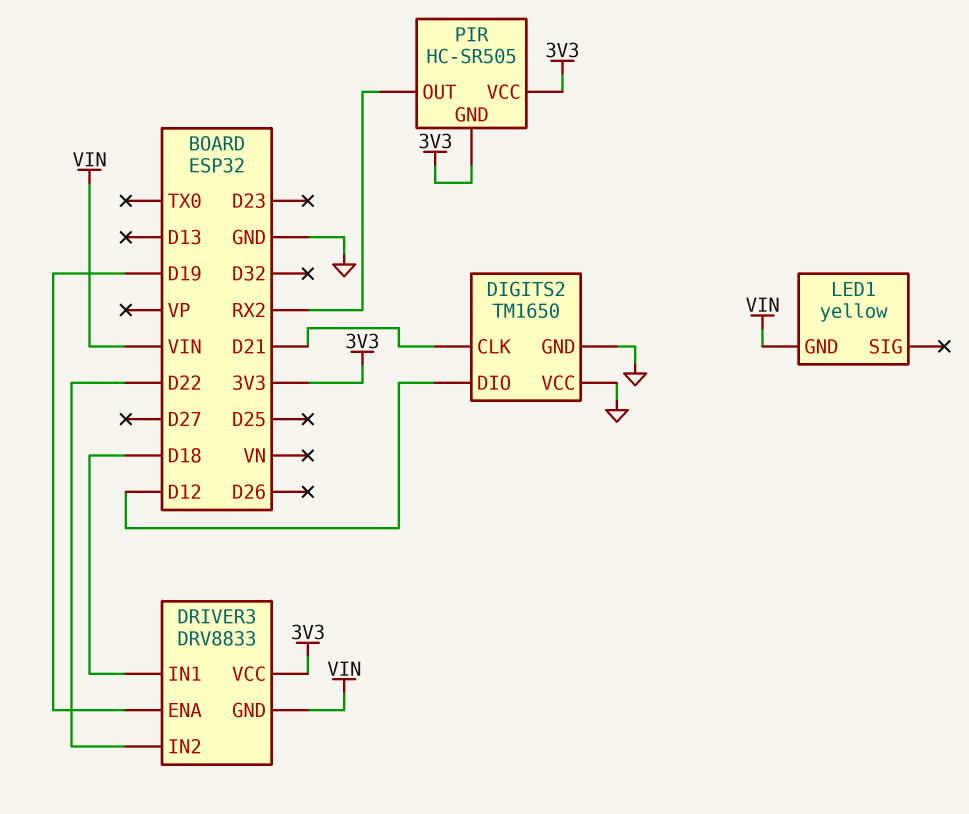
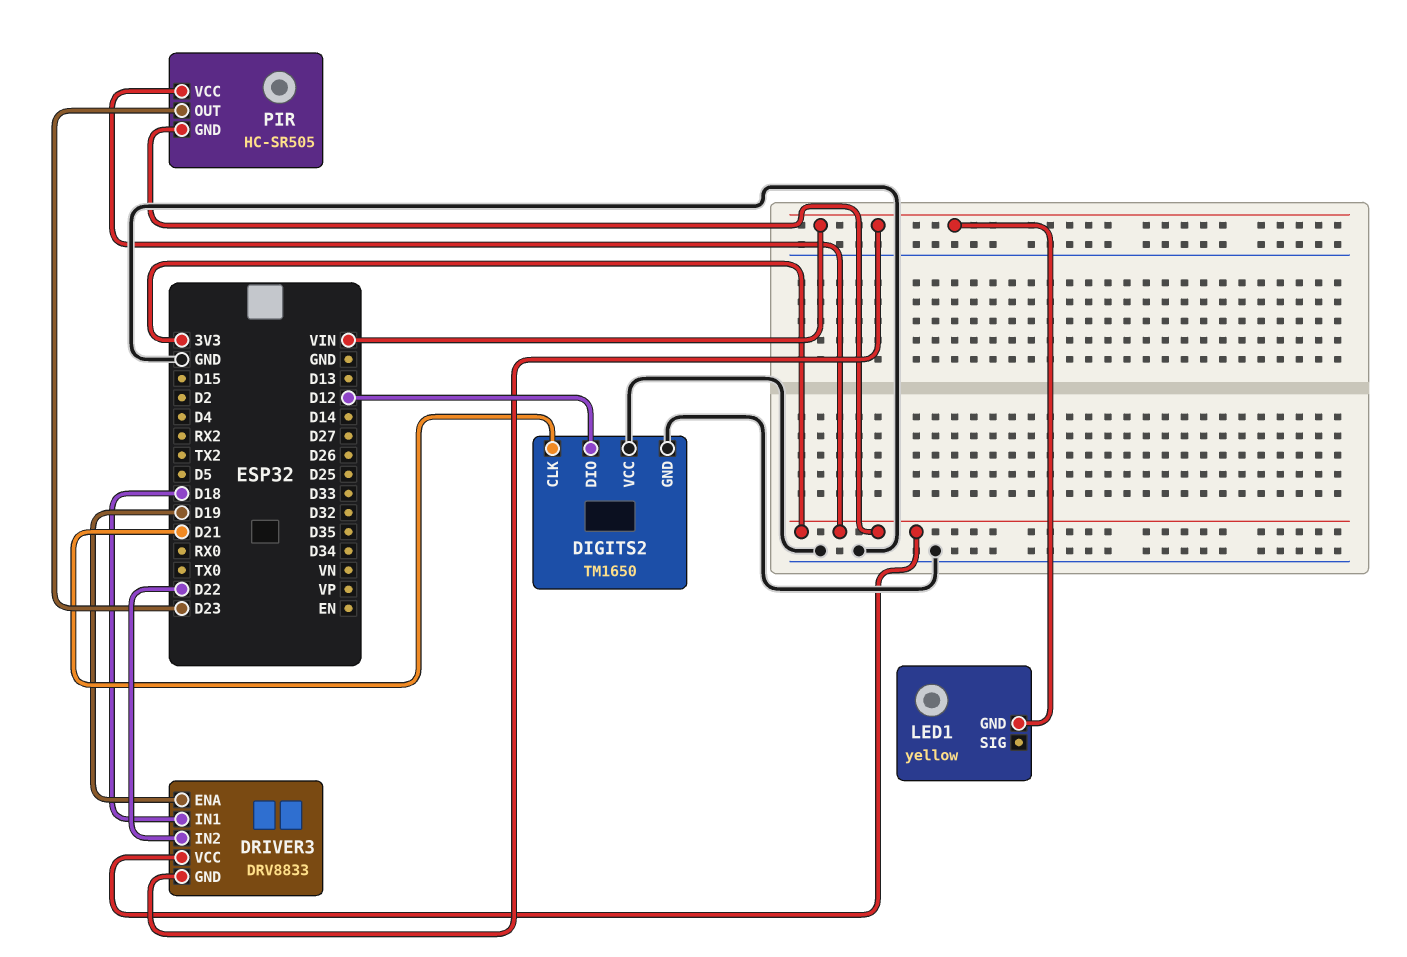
PIR pin OUT: RX2 -> D23

